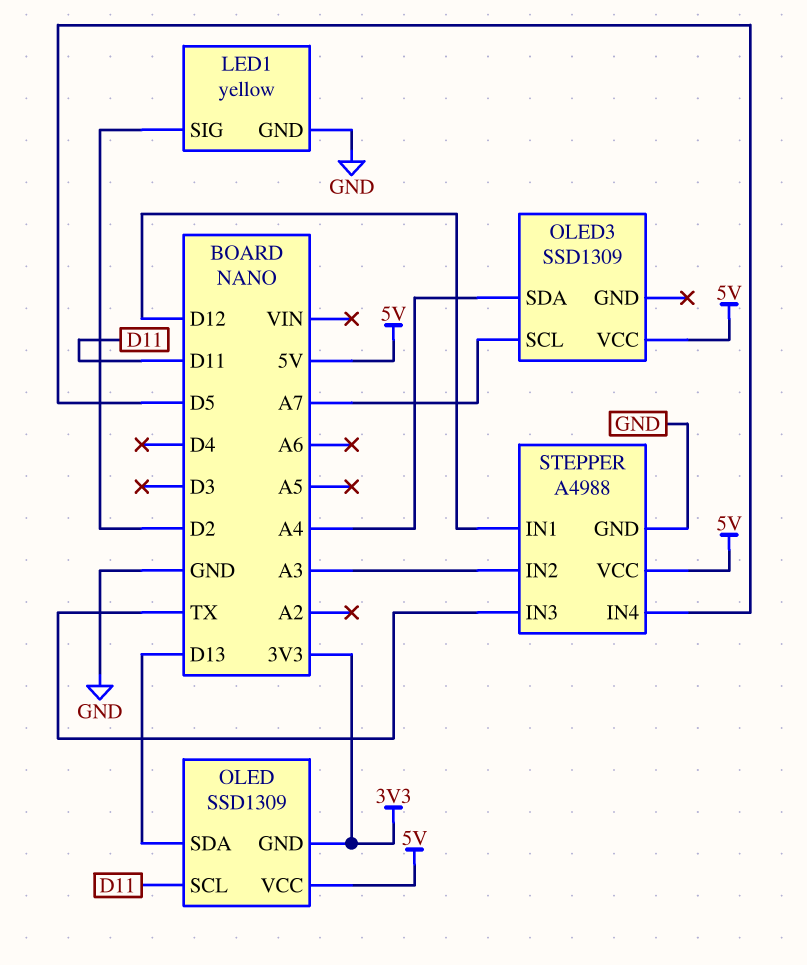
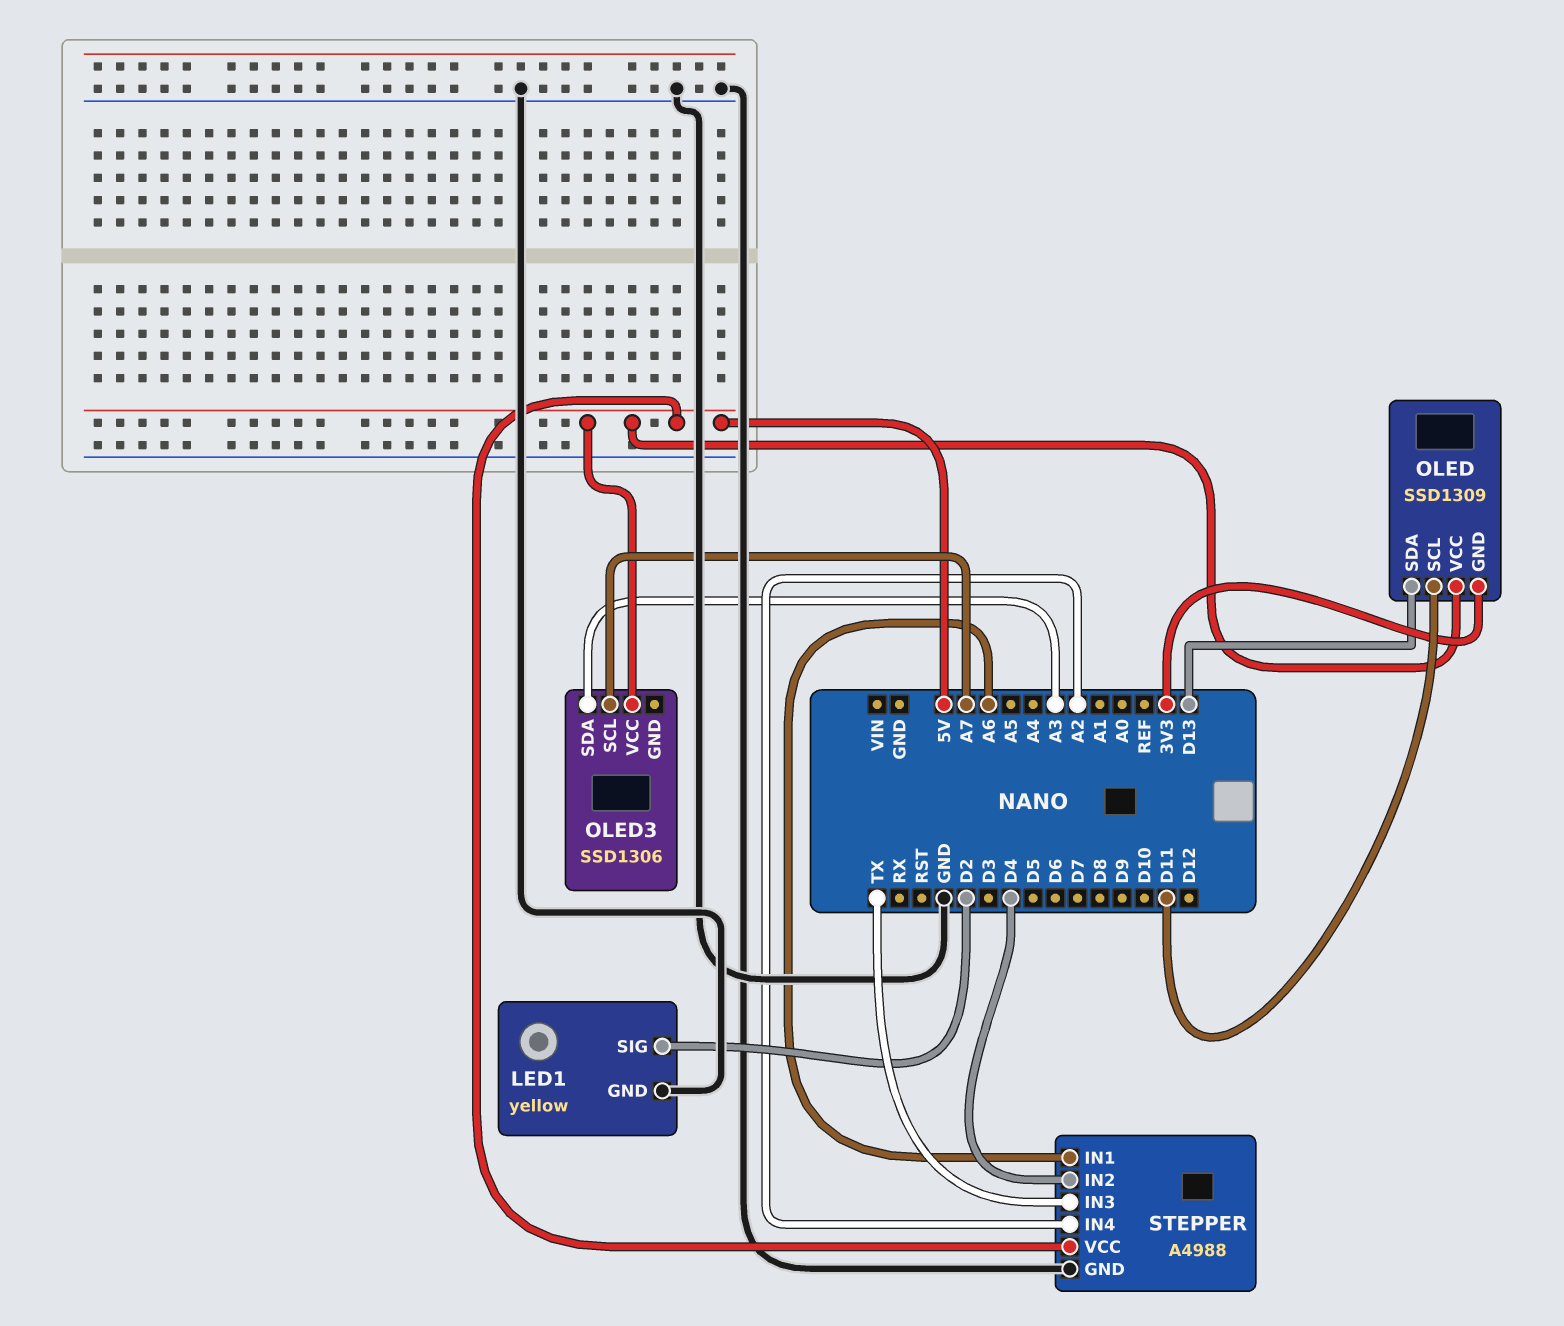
OLED3: SSD1309 -> SSD1306
OLED3 pin SDA: A4 -> A3
STEPPER pin IN1: D12 -> A6
STEPPER pin IN2: A3 -> D4
STEPPER pin IN4: D5 -> A2

